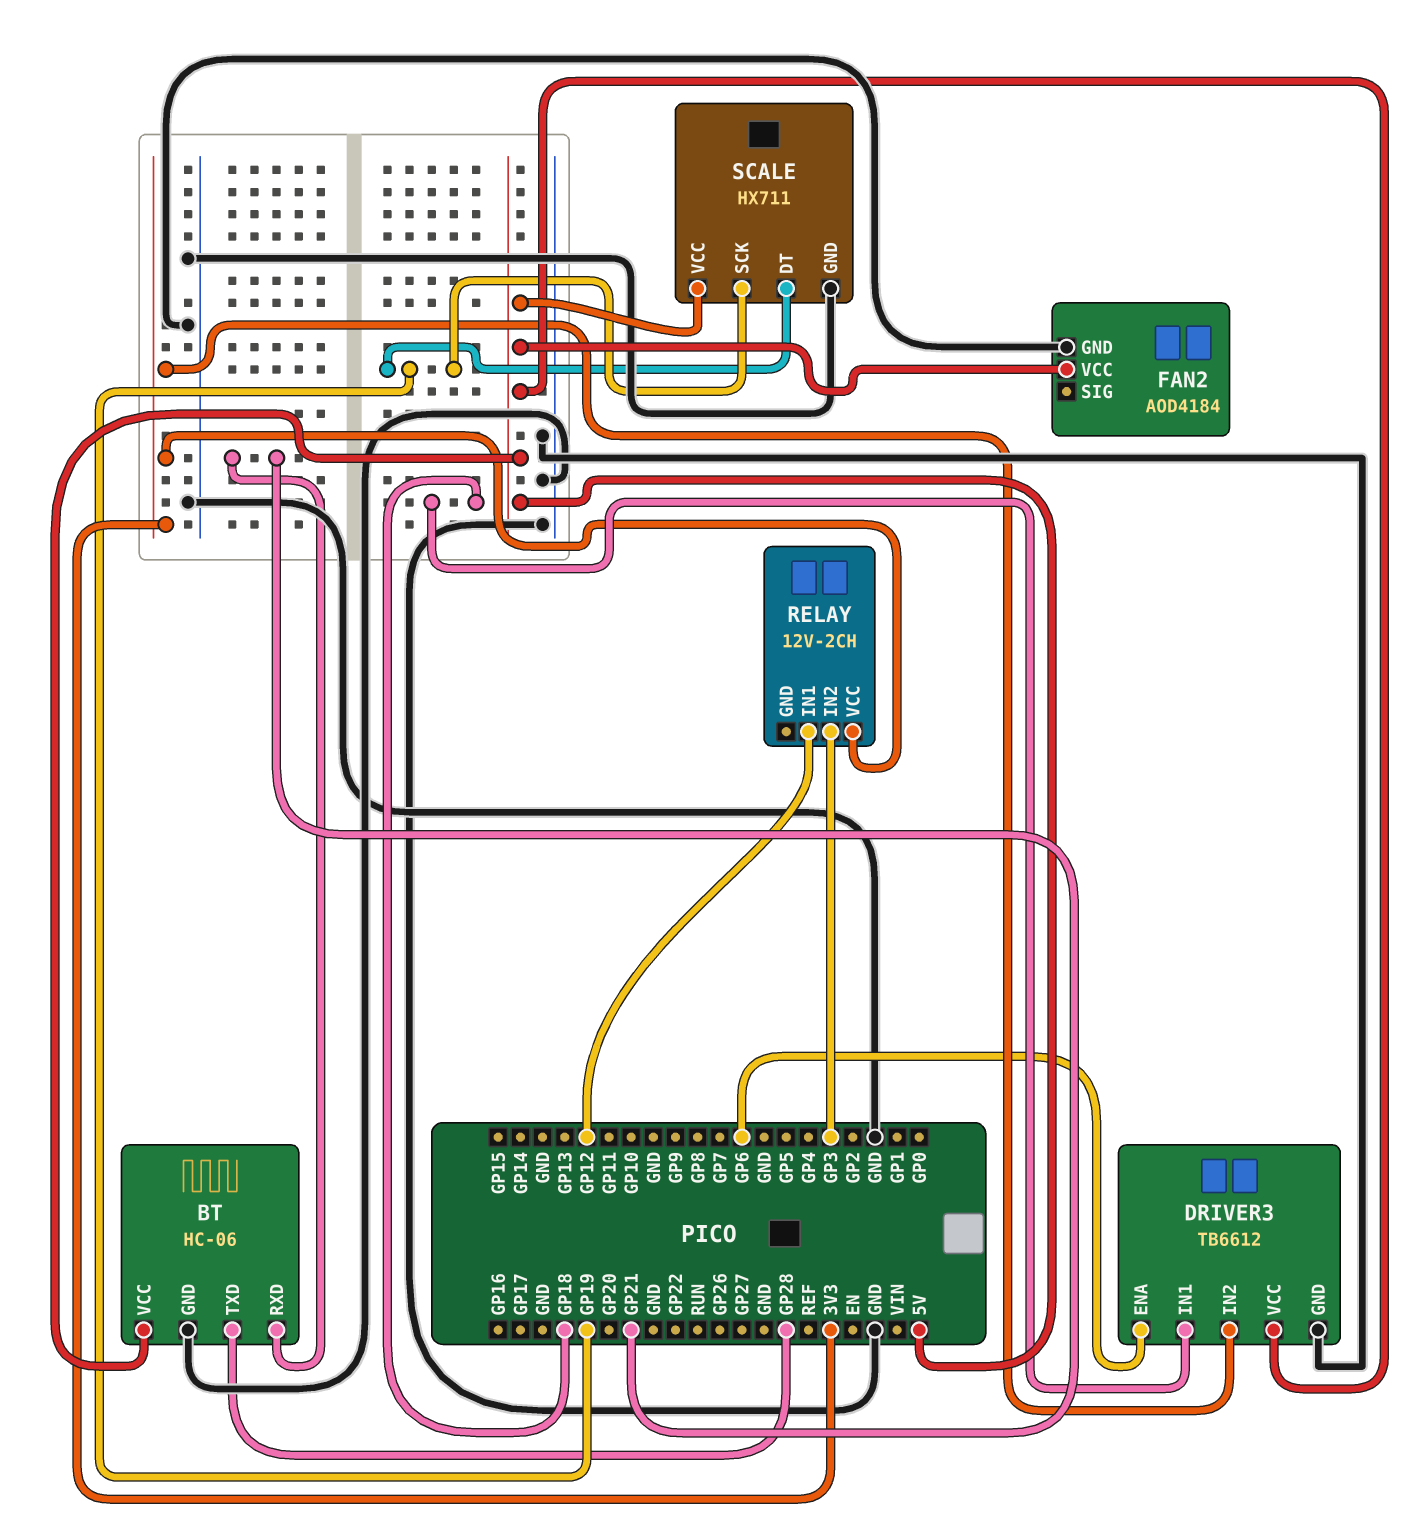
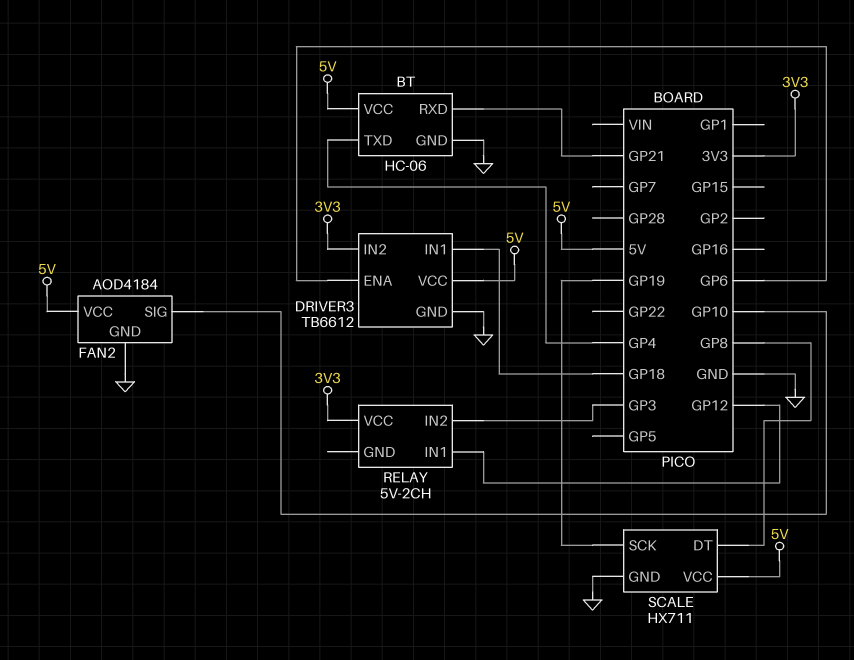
BT pin TXD: GP28 -> GP4
FAN2 pin SIG: none -> GP10
RELAY: 12V-2CH -> 5V-2CH
SCALE pin DT: GP19 -> GP8

